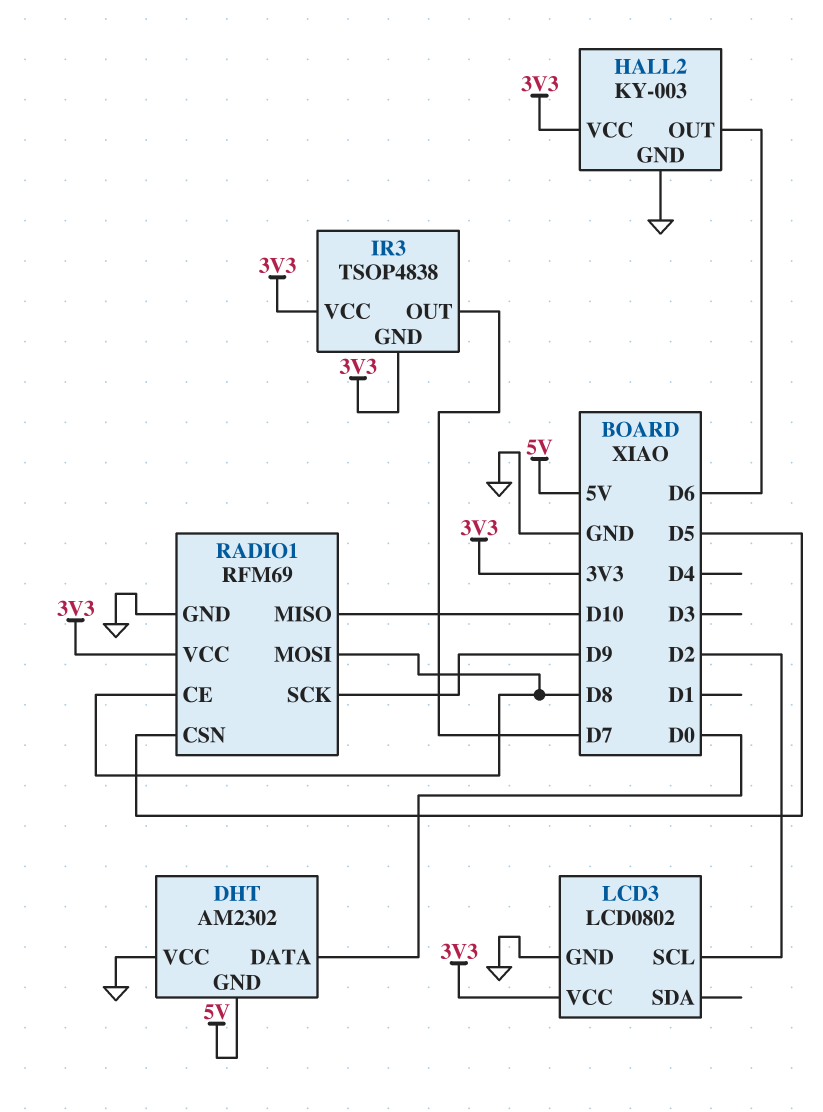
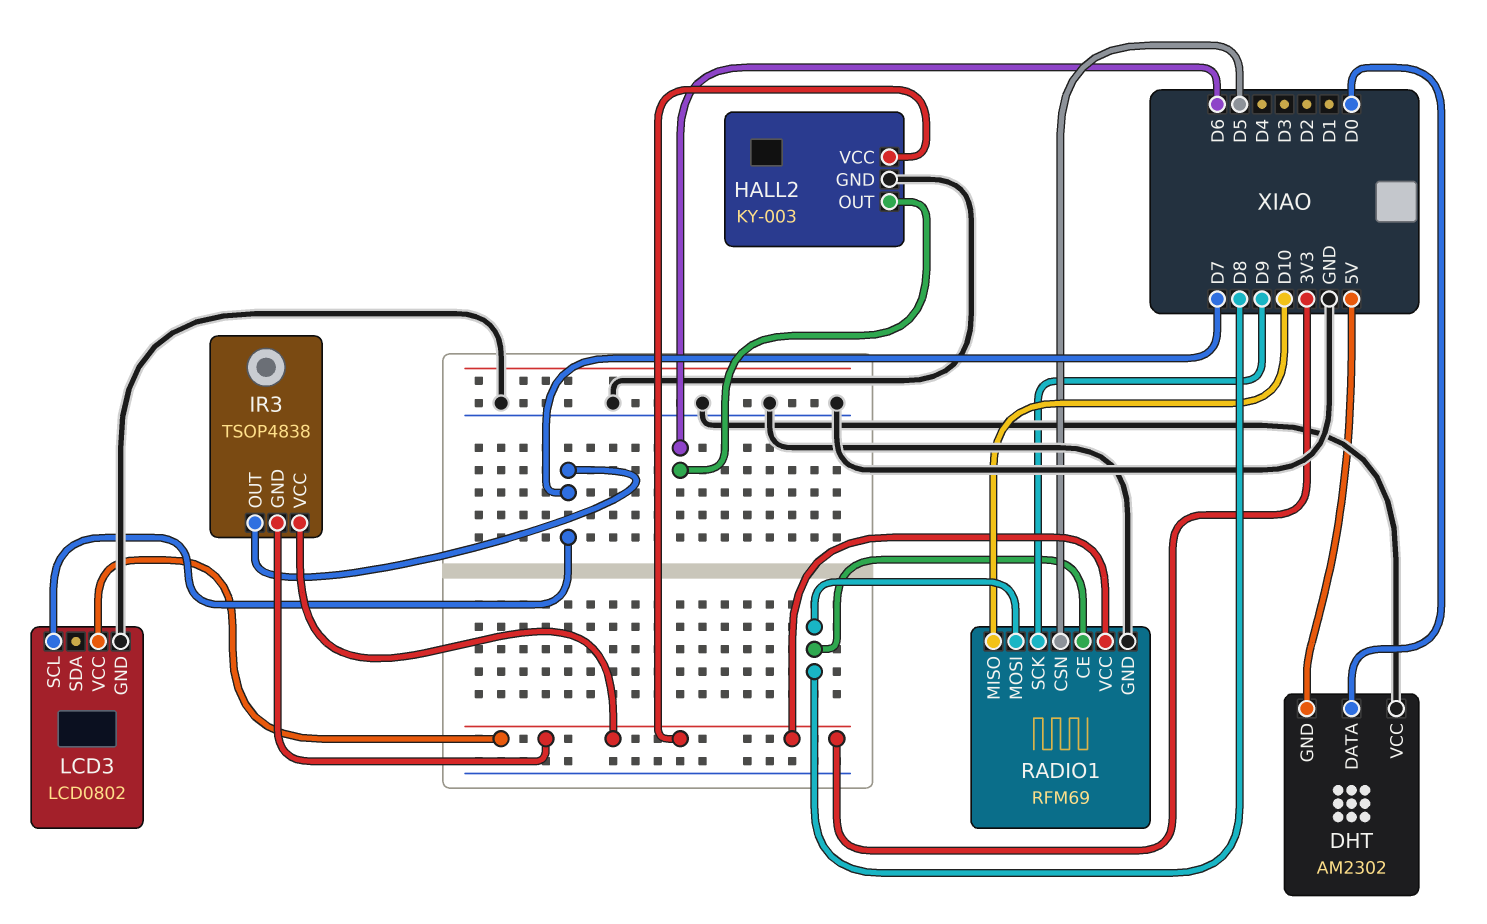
LCD3 pin SCL: D2 -> D7

